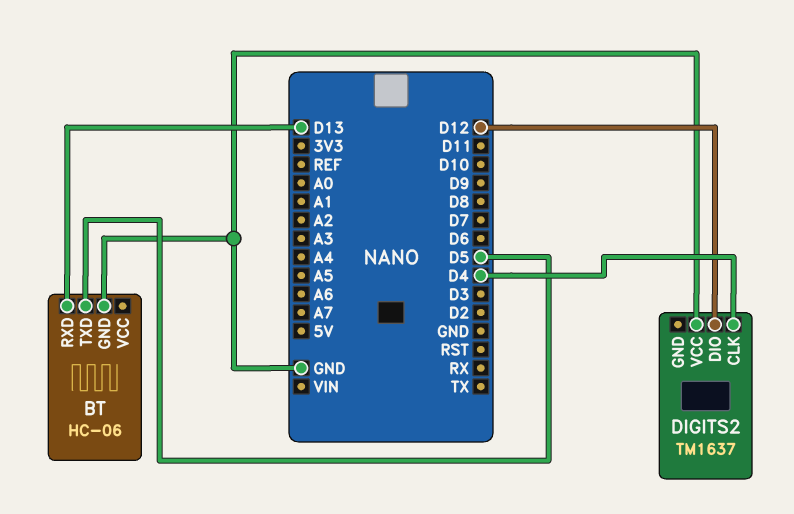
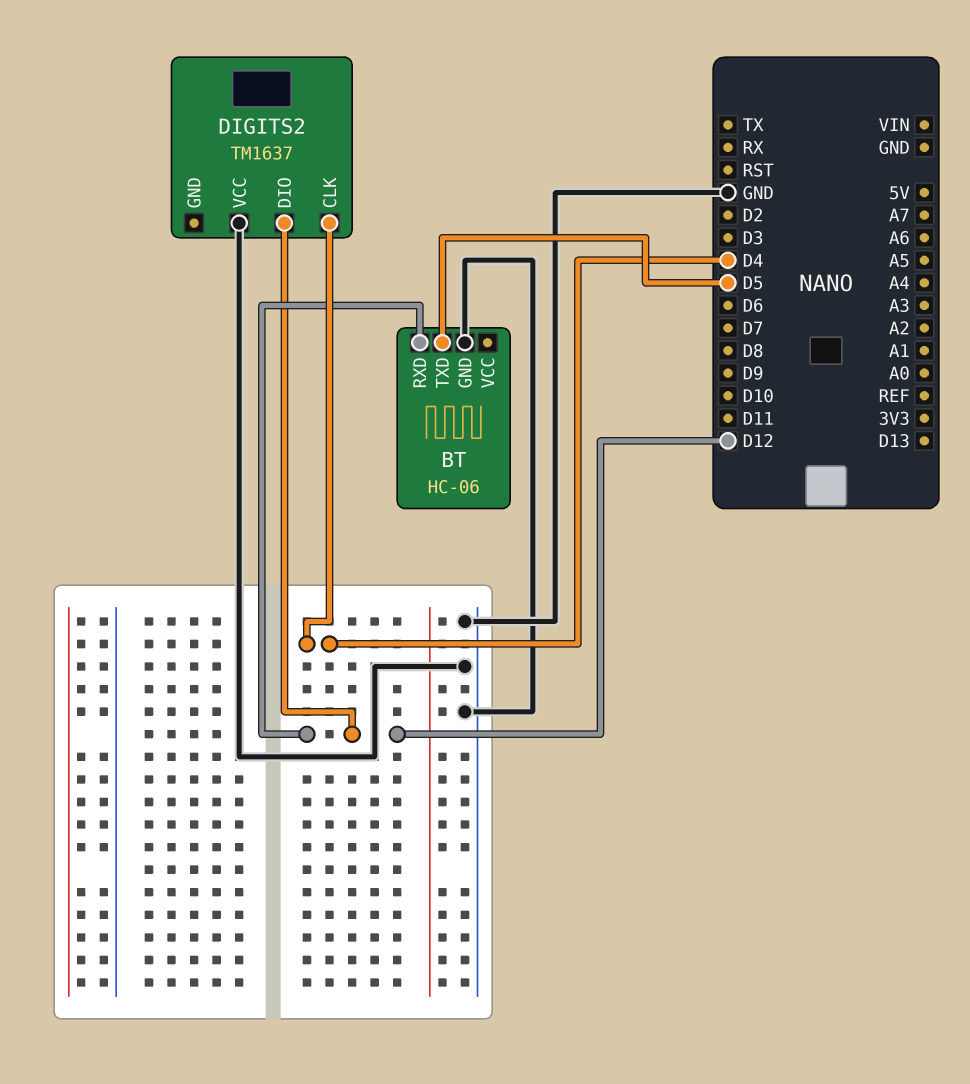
BT pin RXD: D13 -> D12

